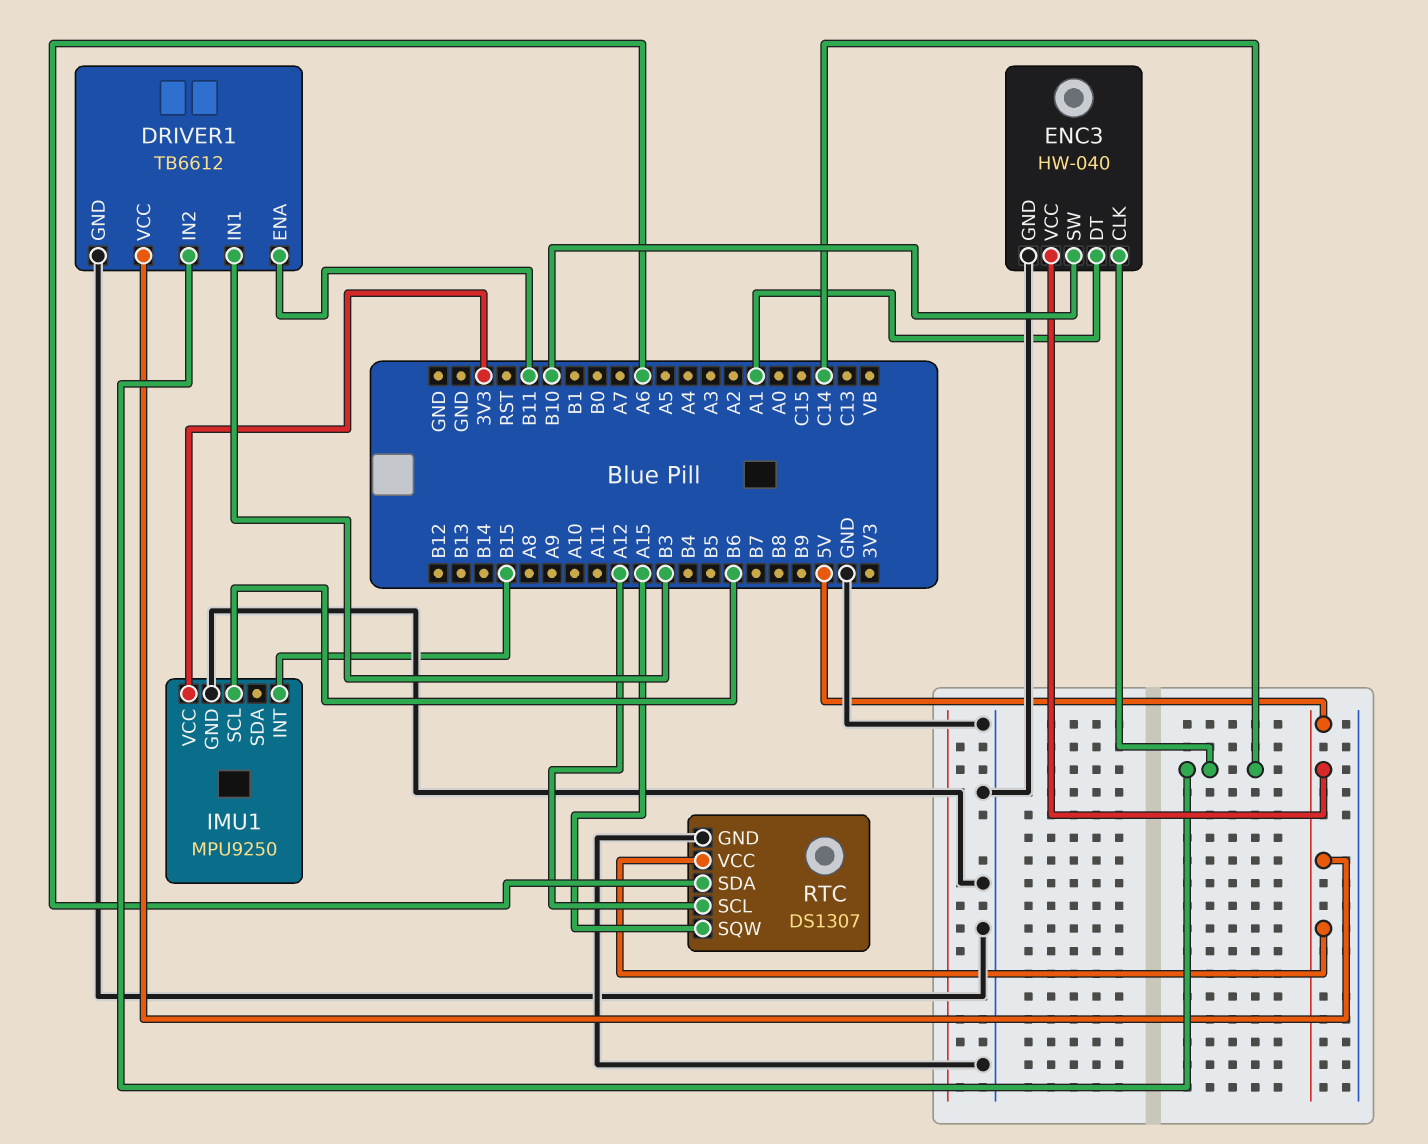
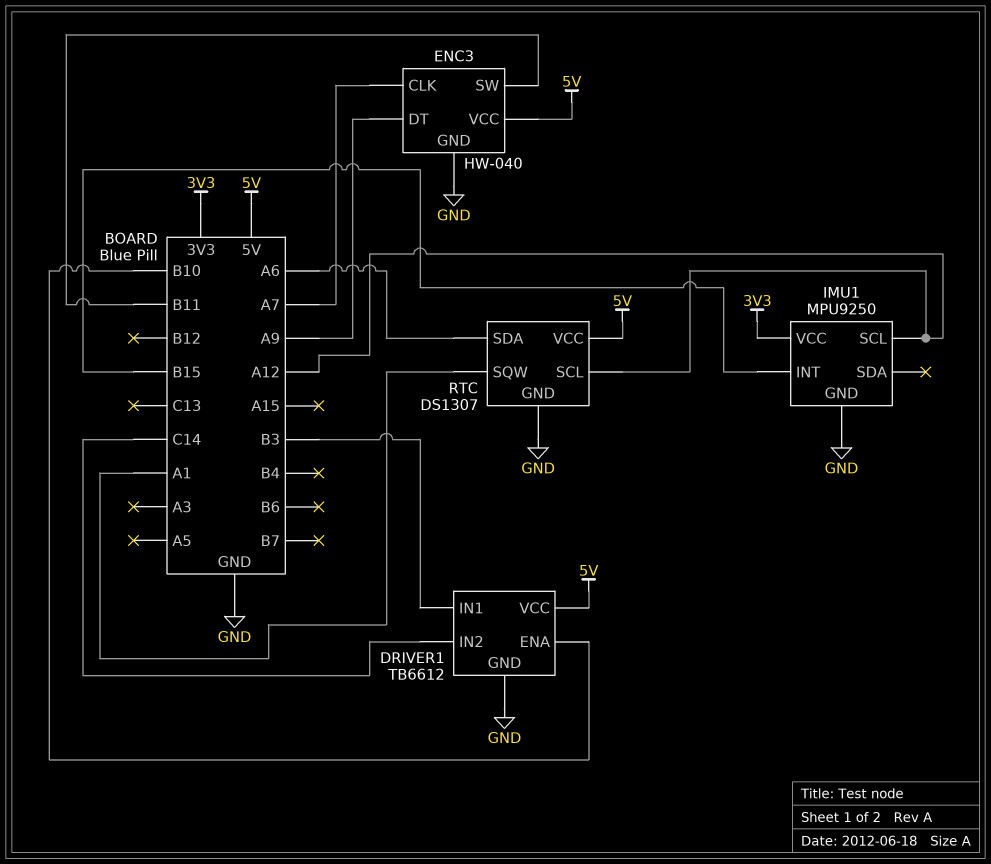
DRIVER1 pin ENA: B11 -> B10
ENC3 pin CLK: C14 -> A7
ENC3 pin DT: A1 -> A9
ENC3 pin SW: B10 -> B11
IMU1 pin SCL: B6 -> A12
RTC pin SQW: A15 -> A1

